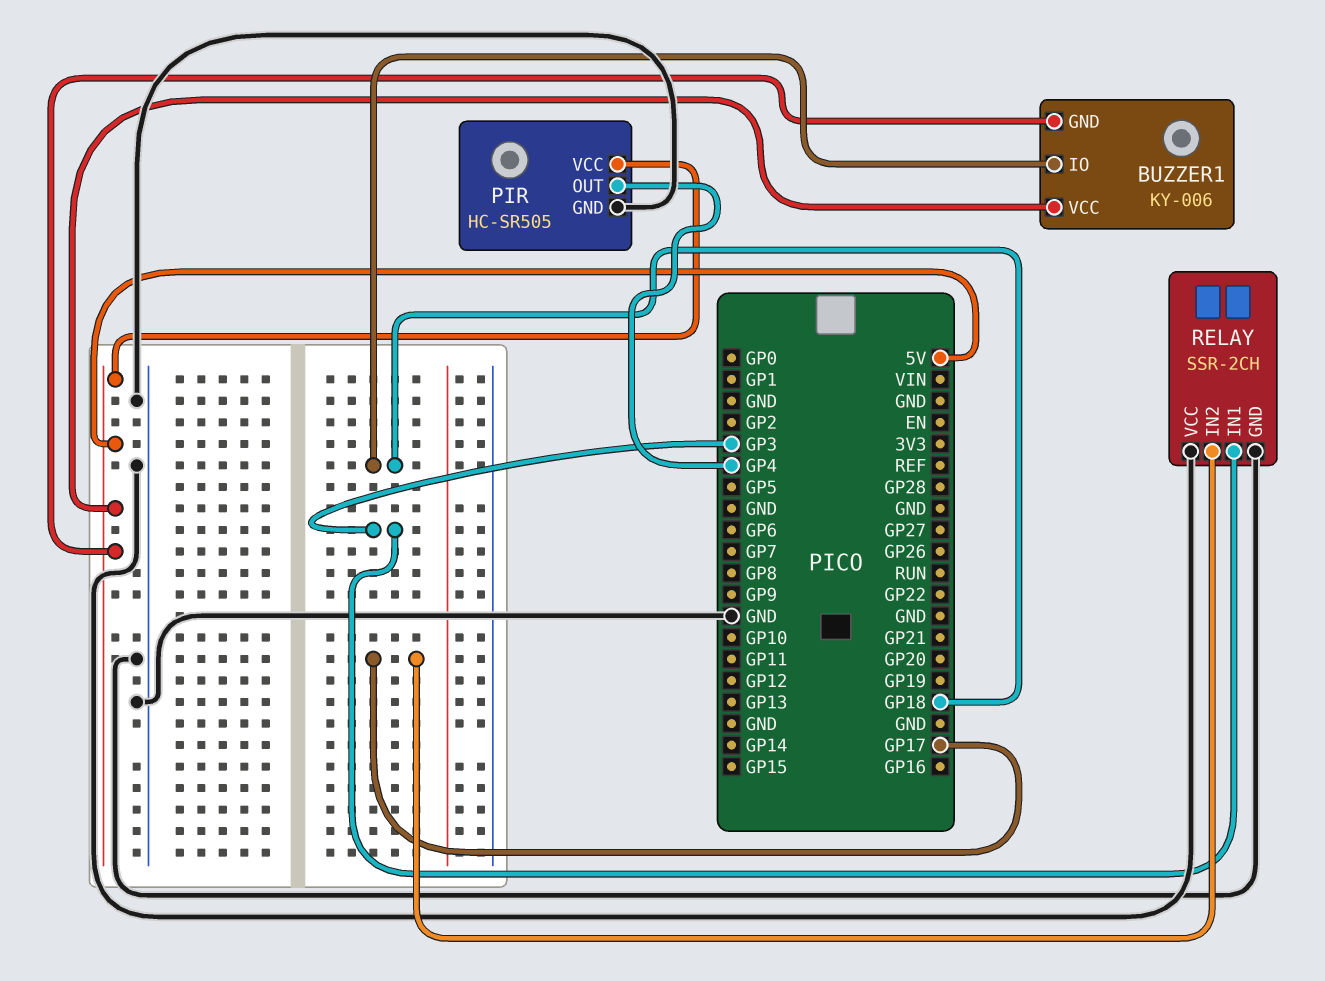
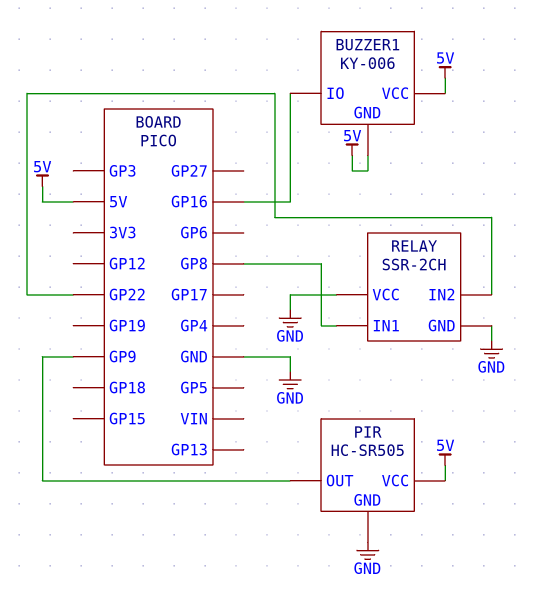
BUZZER1 pin IO: GP18 -> GP16
PIR pin OUT: GP4 -> GP9
RELAY pin IN1: GP3 -> GP8
RELAY pin IN2: GP17 -> GP22

